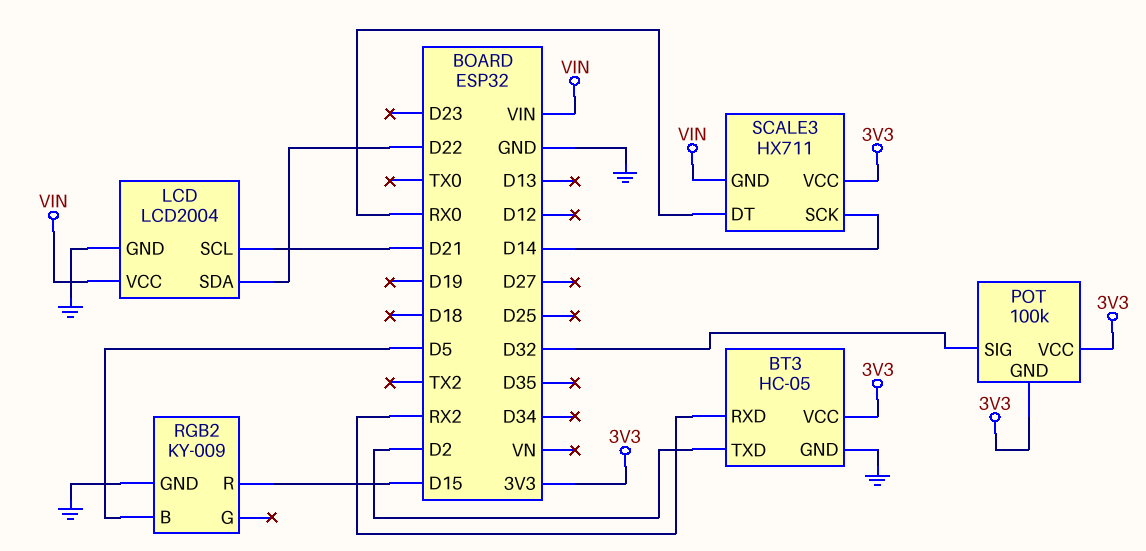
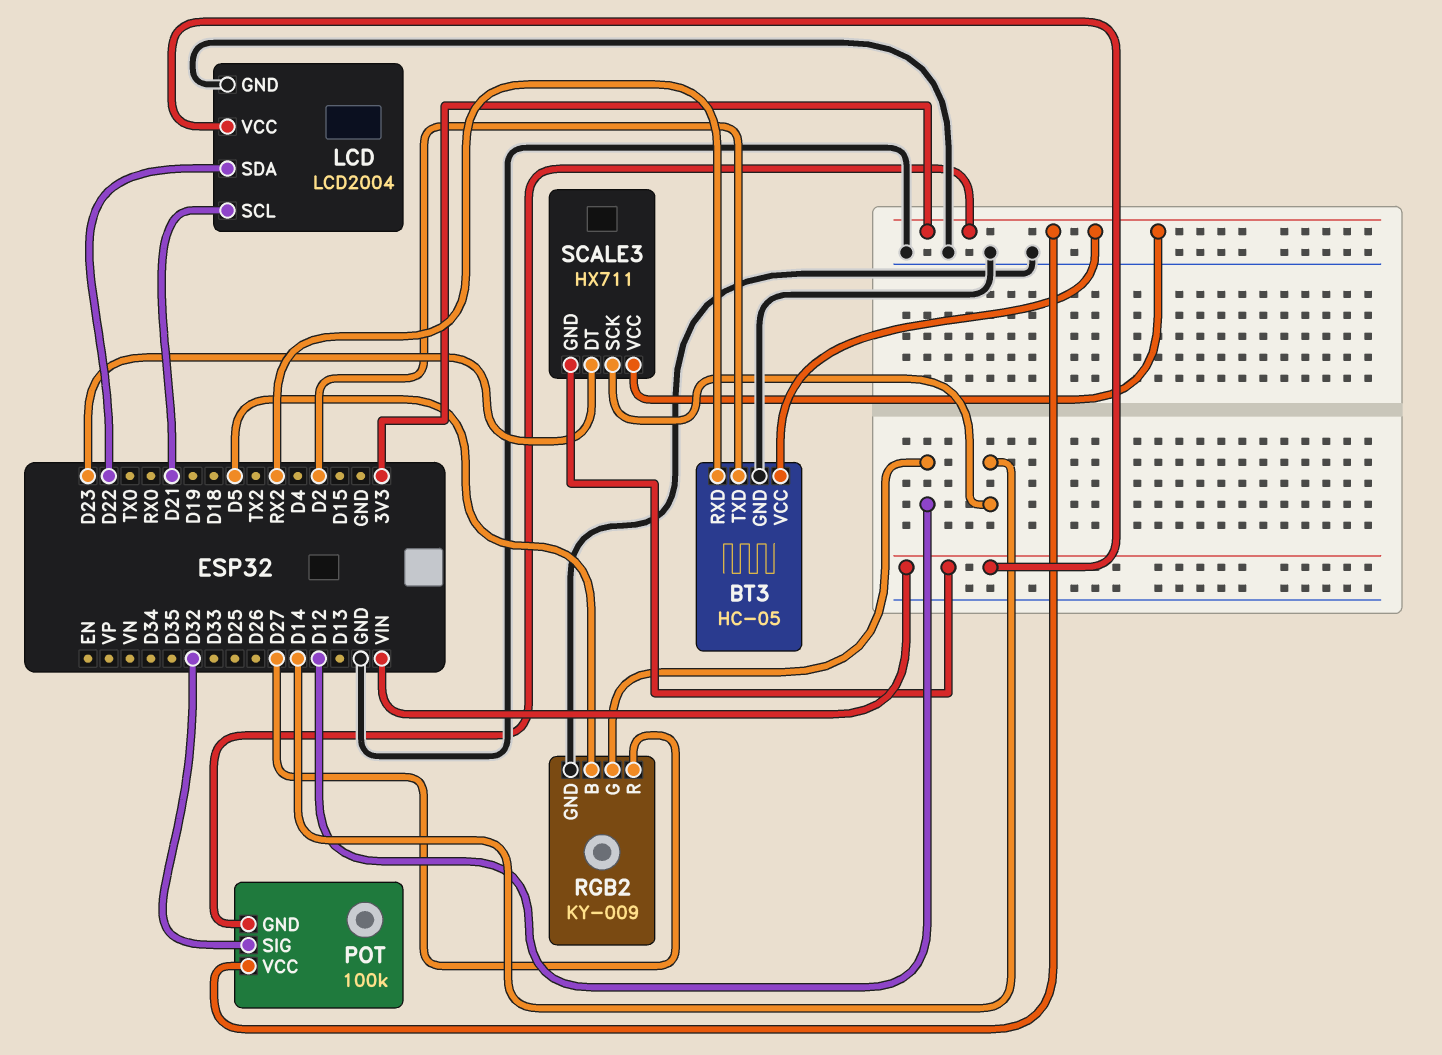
RGB2 pin G: none -> D12
RGB2 pin R: D15 -> D27
SCALE3 pin DT: RX0 -> D23

